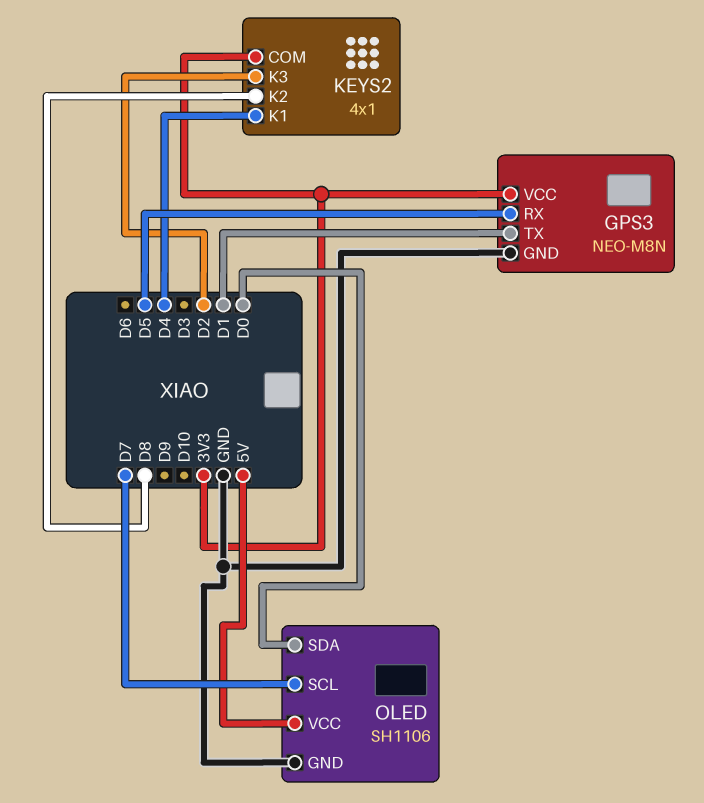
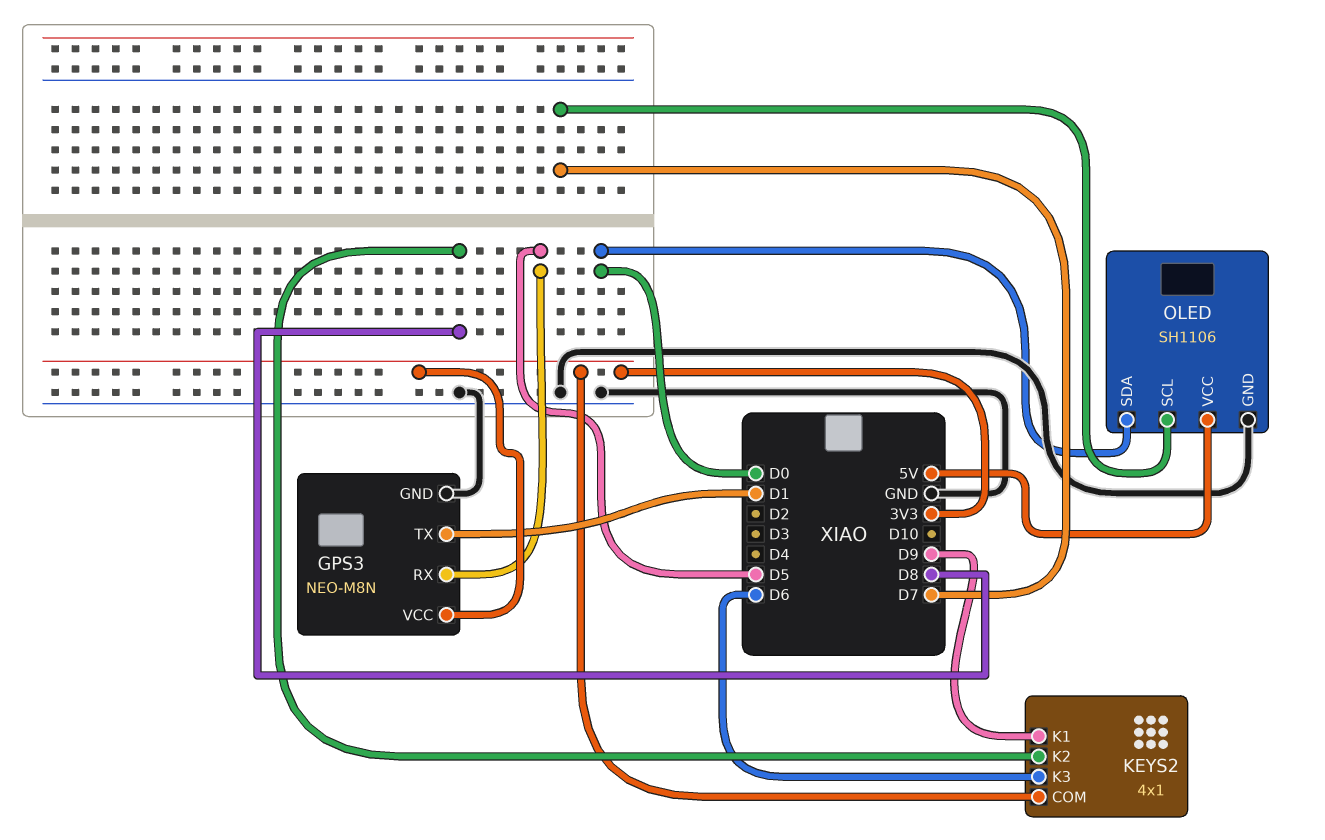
KEYS2 pin K1: D4 -> D9
KEYS2 pin K3: D2 -> D6

